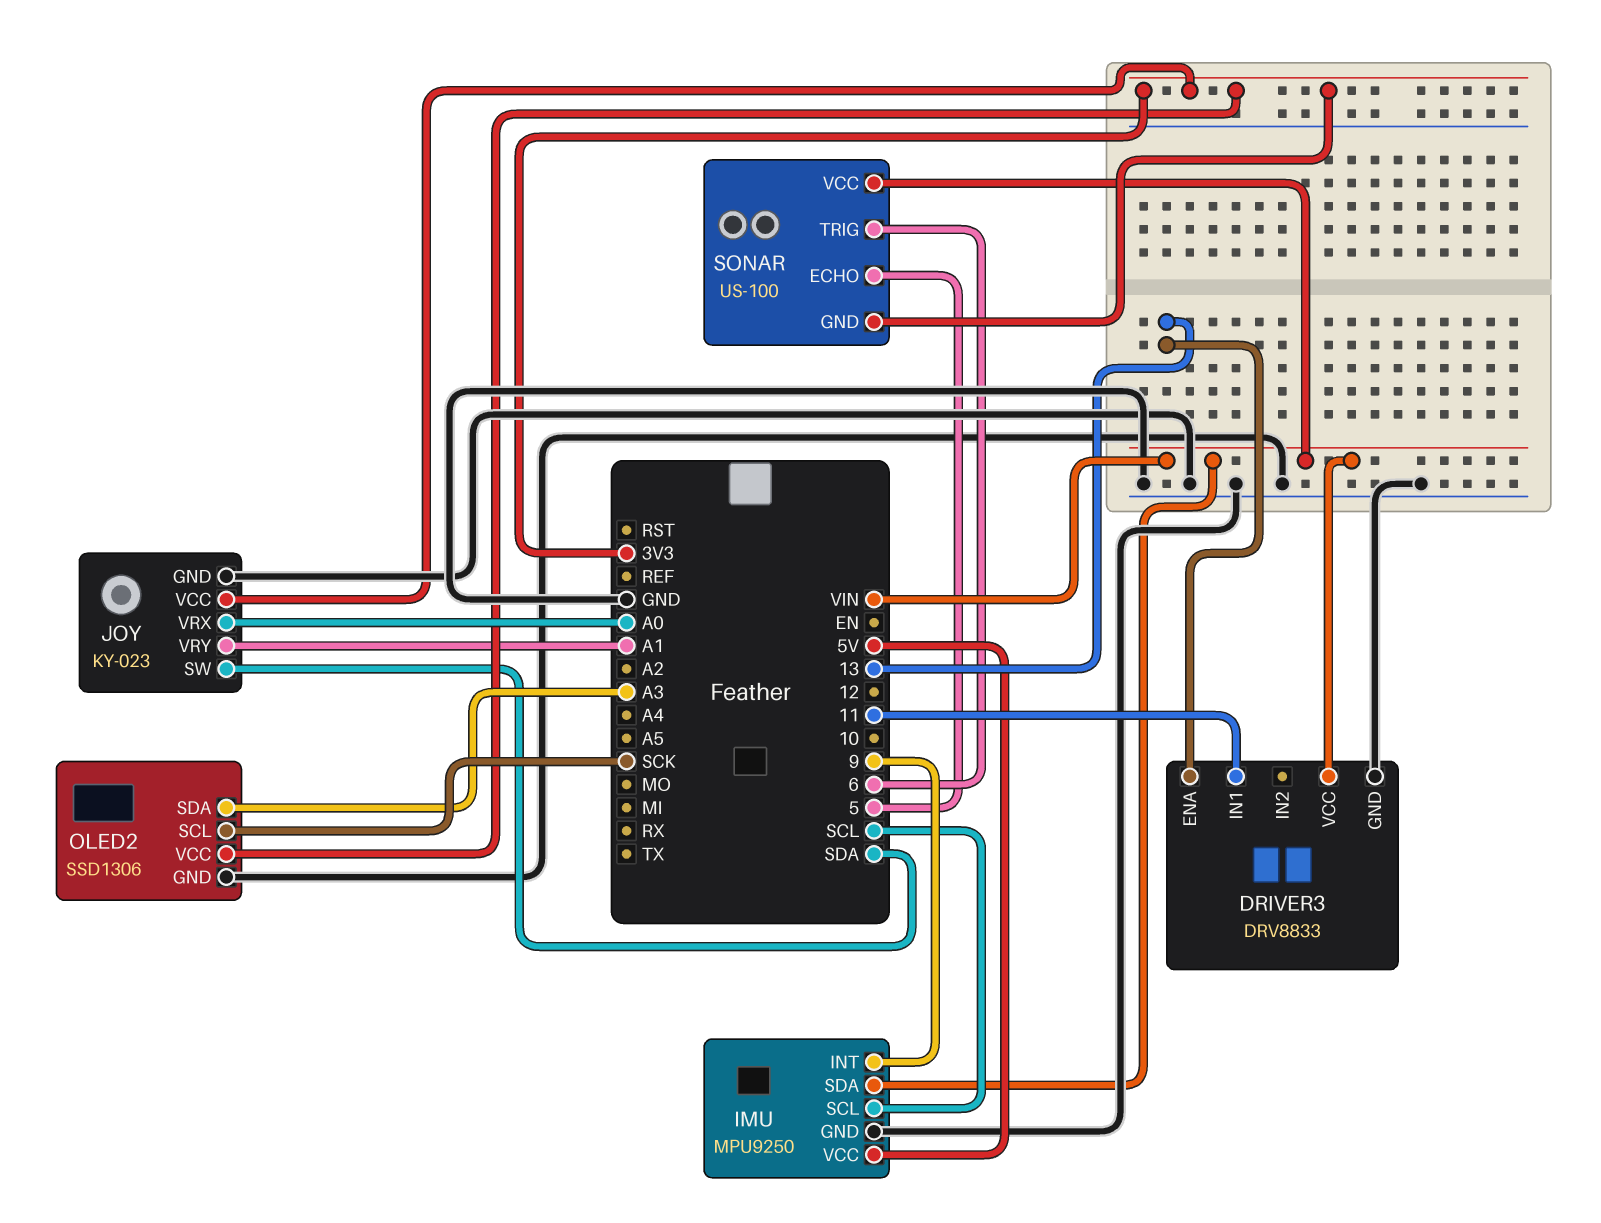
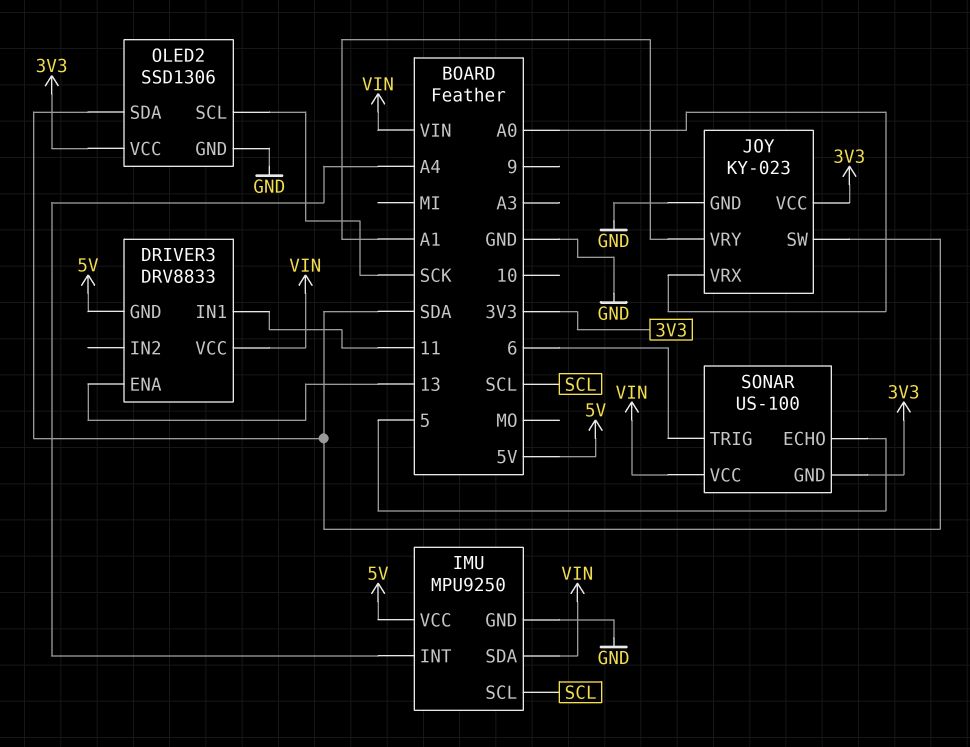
DRIVER3 pin GND: GND -> 5V
IMU pin INT: 9 -> A4
OLED2 pin SDA: A3 -> SDA

